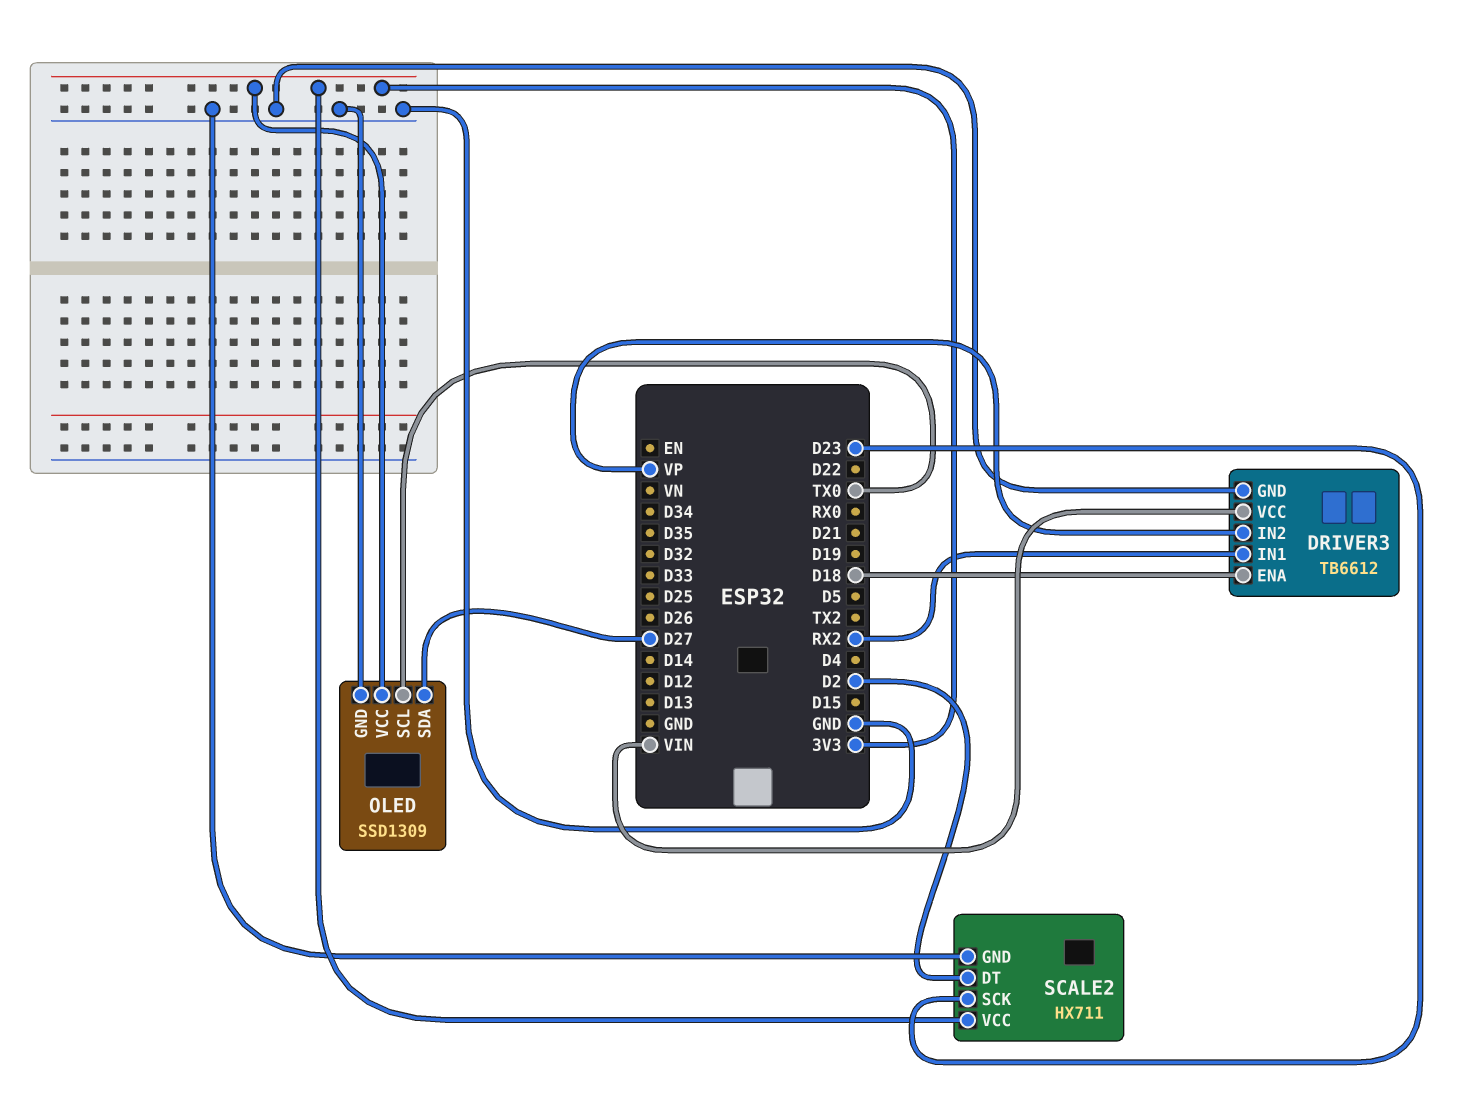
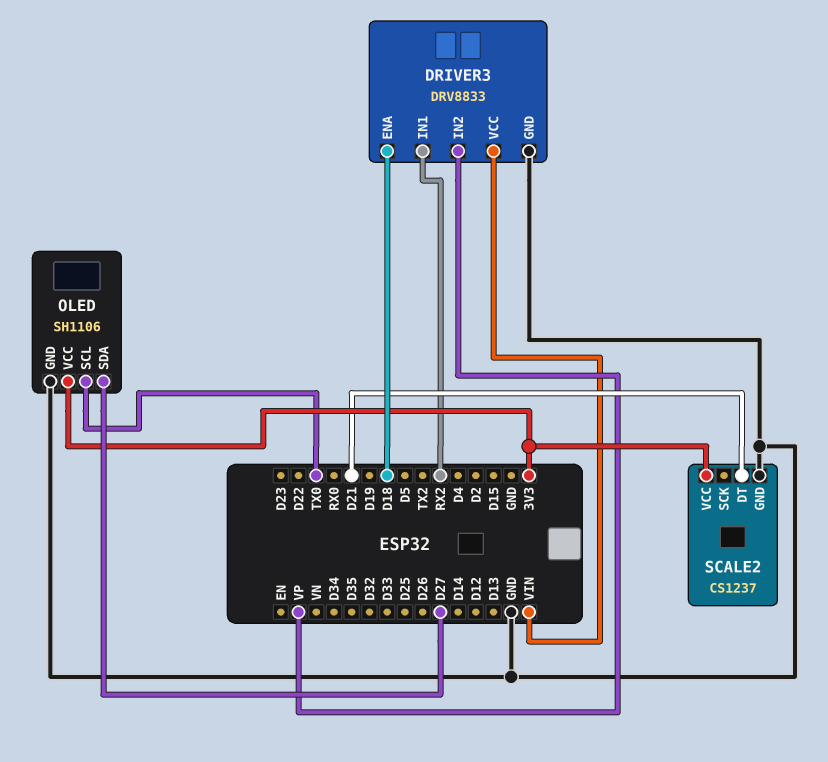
DRIVER3: TB6612 -> DRV8833
OLED: SSD1309 -> SH1106
SCALE2: HX711 -> CS1237
SCALE2 pin DT: D2 -> D21
SCALE2 pin SCK: D23 -> none

